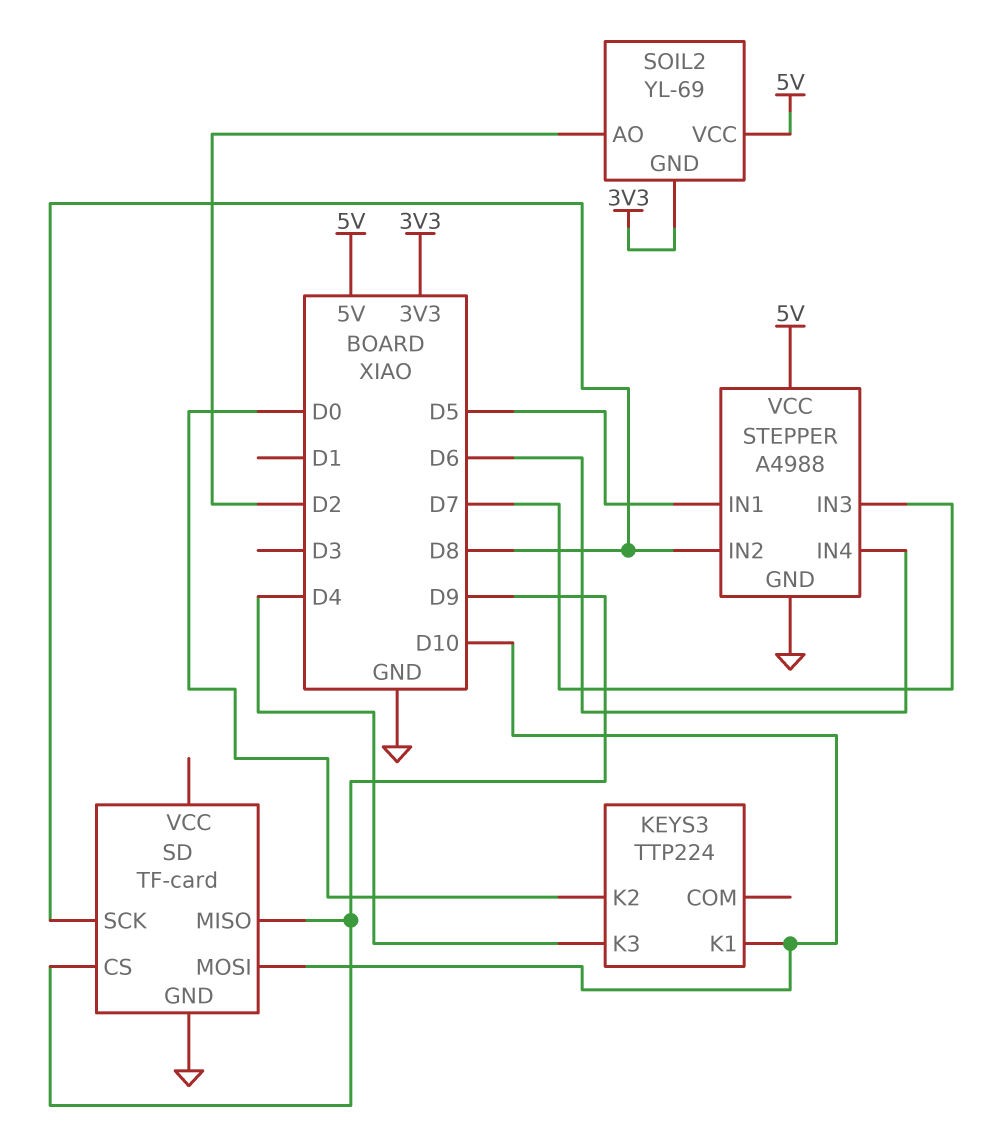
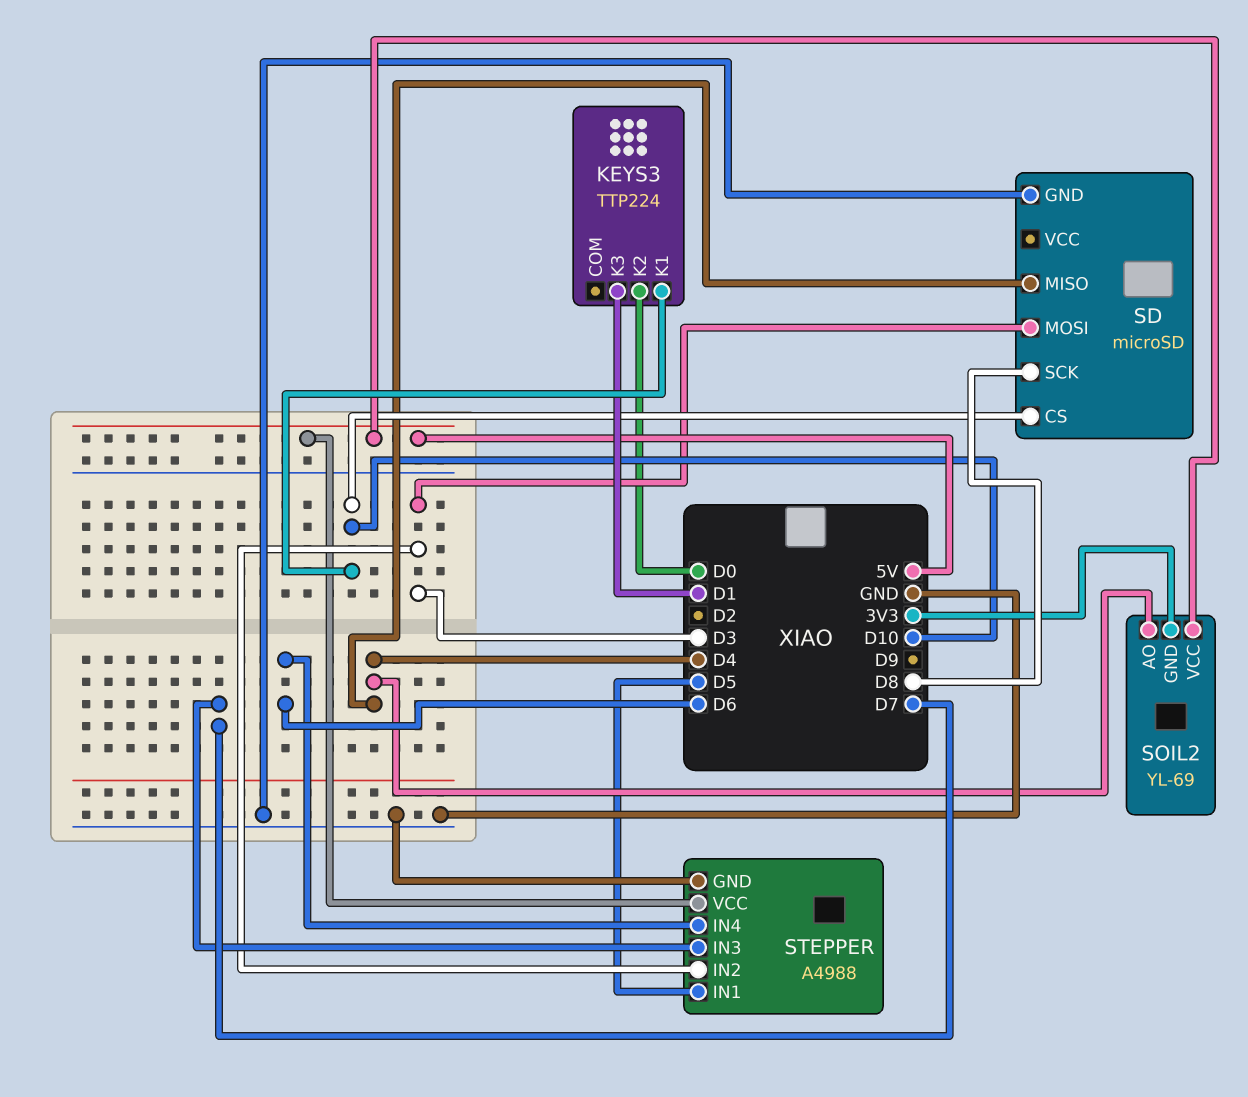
KEYS3 pin K3: D4 -> D1
SD: TF-card -> microSD
SD pin CS: D9 -> D10
SD pin MISO: D9 -> D4
SD pin MOSI: D10 -> D3
SOIL2 pin AO: D2 -> D4
STEPPER pin IN2: D8 -> D3

